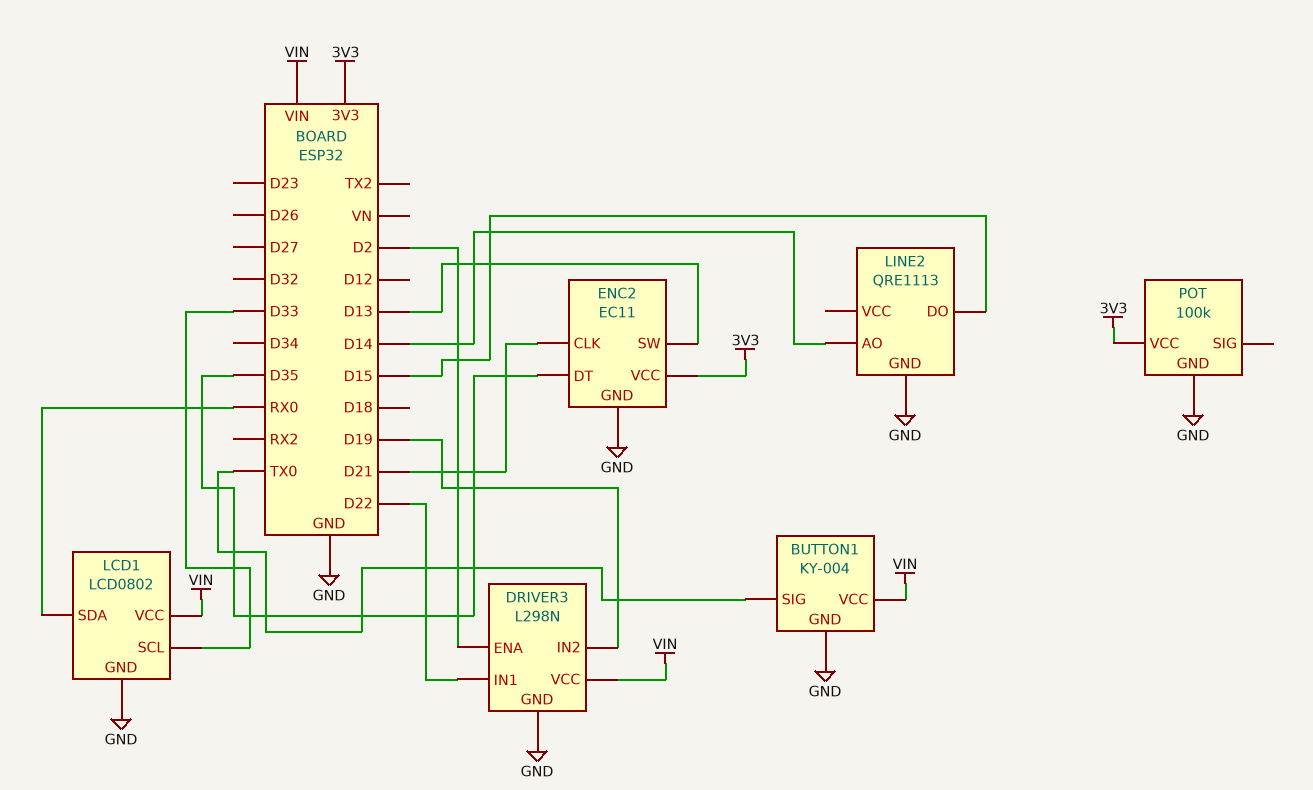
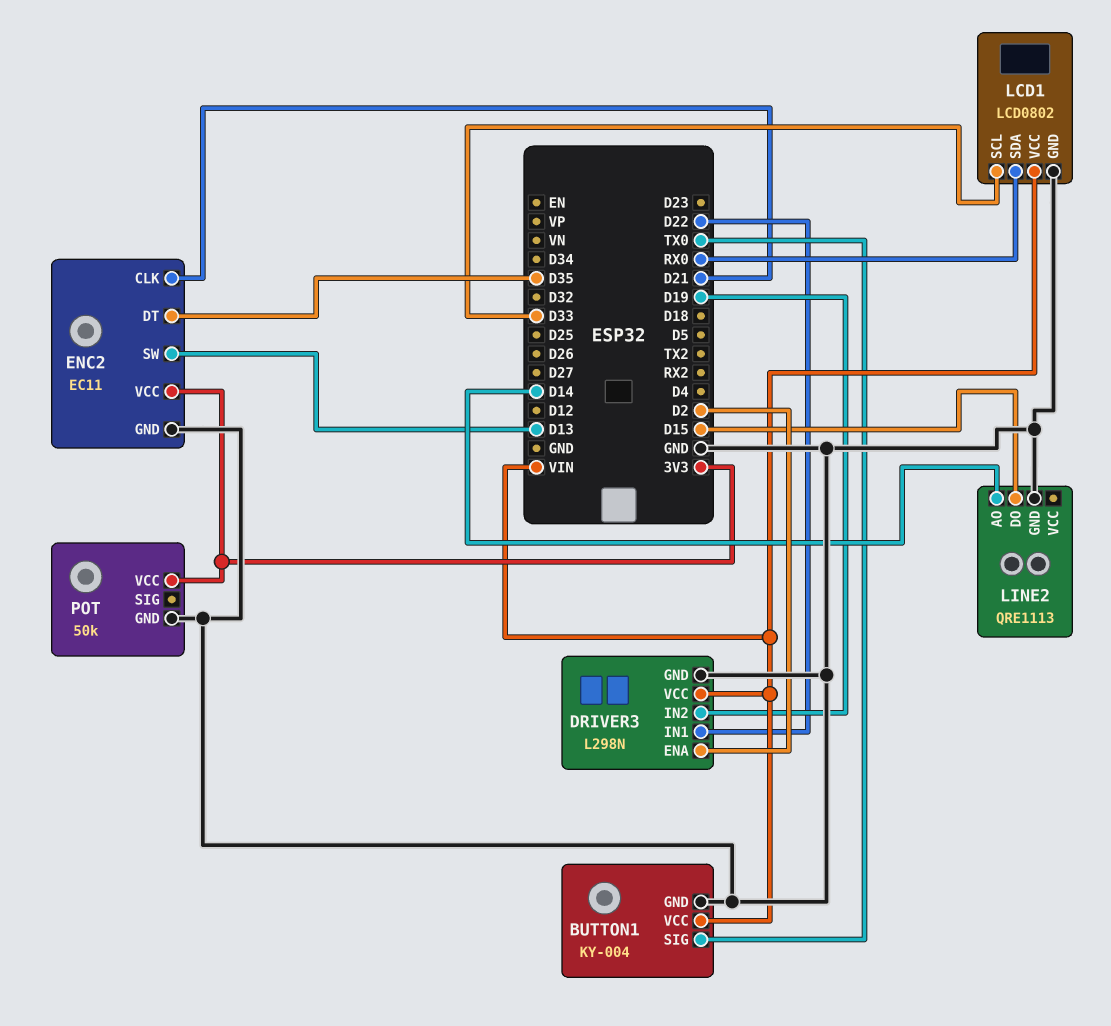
POT: 100k -> 50k

